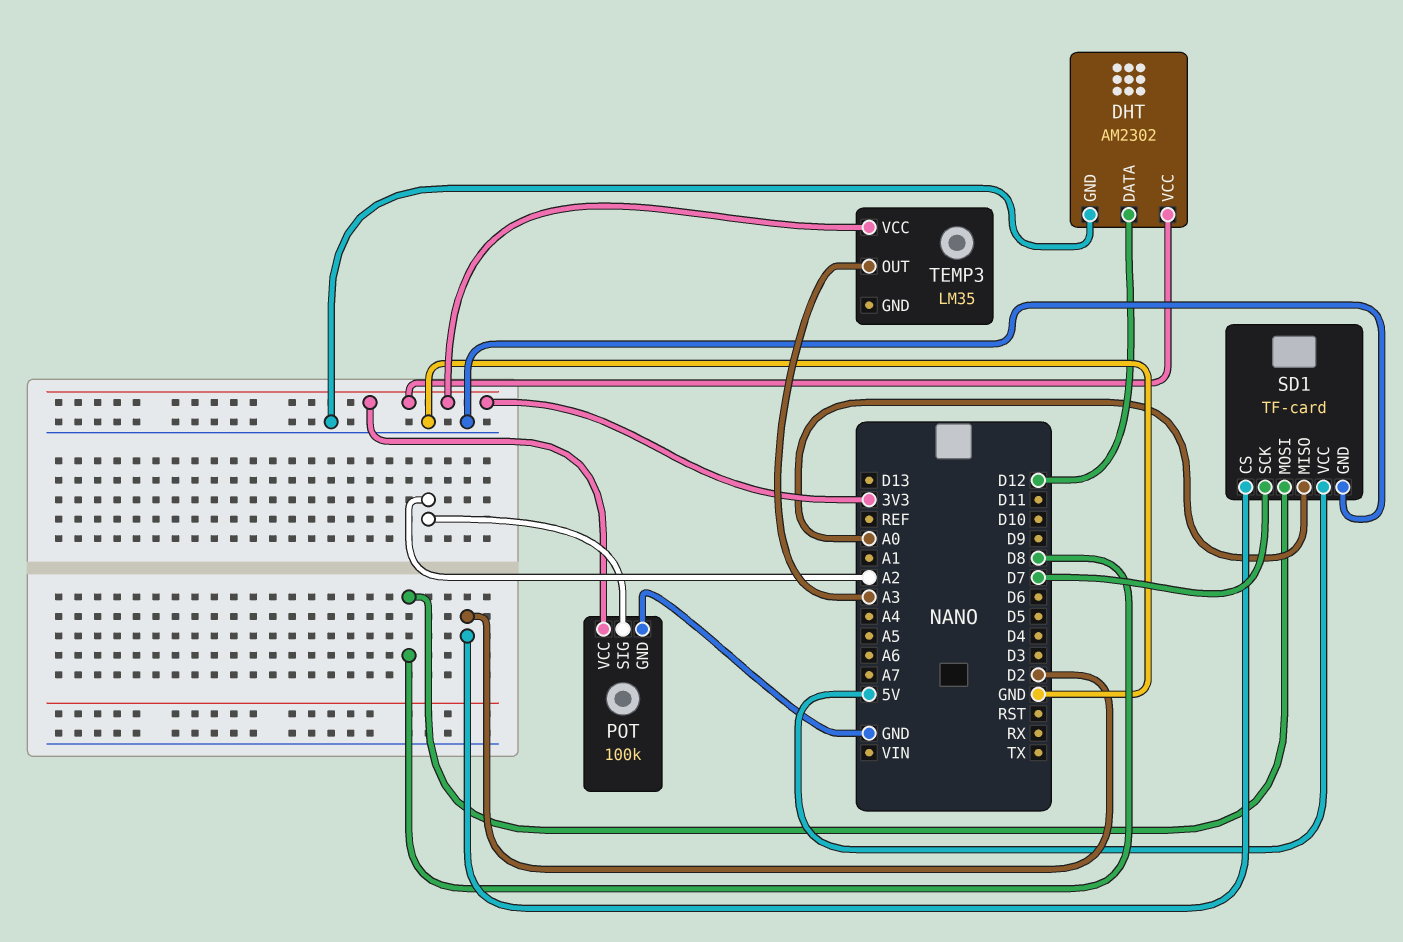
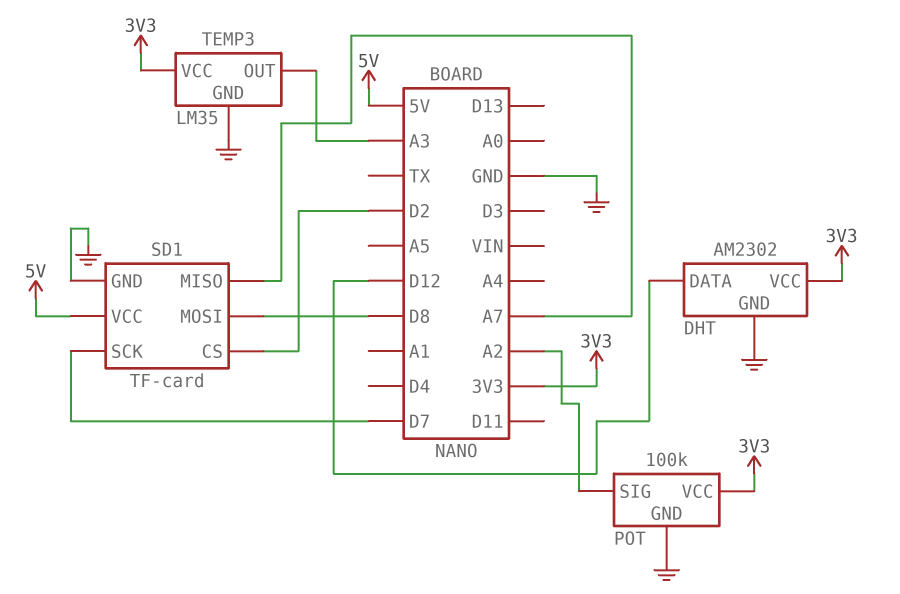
SD1 pin MISO: A0 -> A7
TEMP3 pin GND: none -> GND

